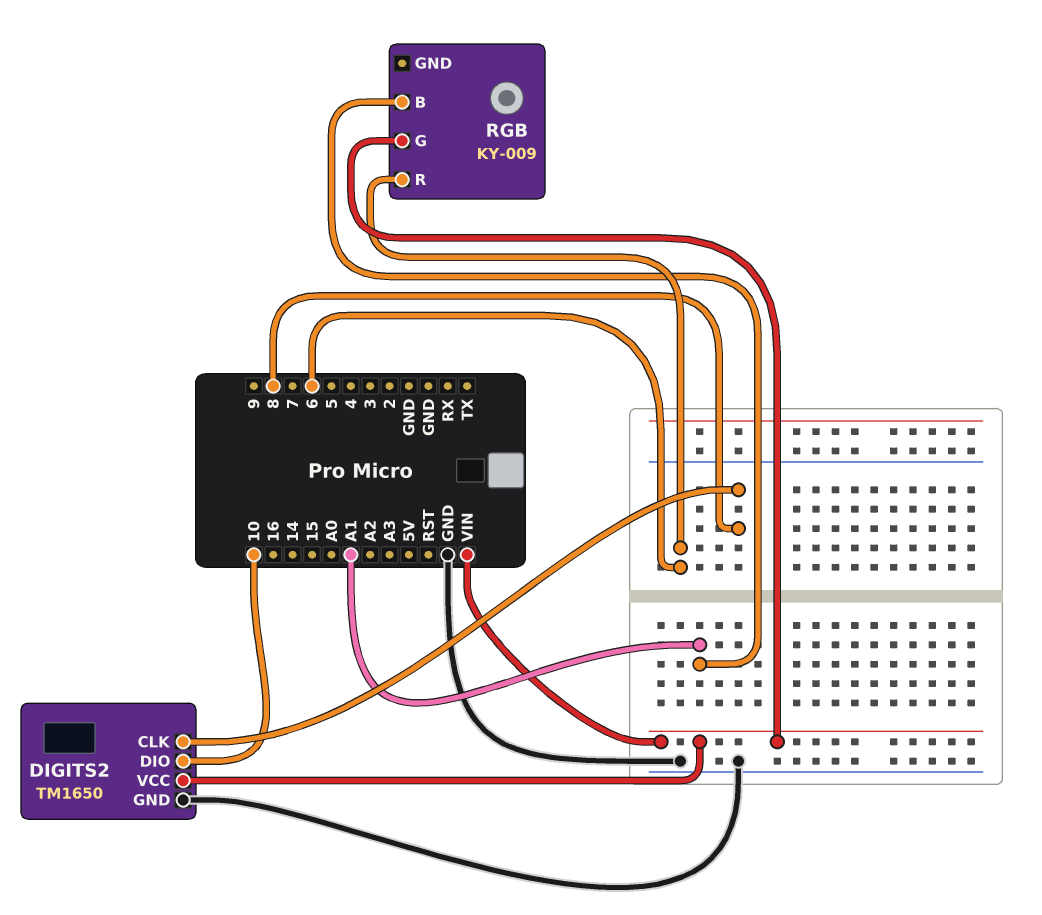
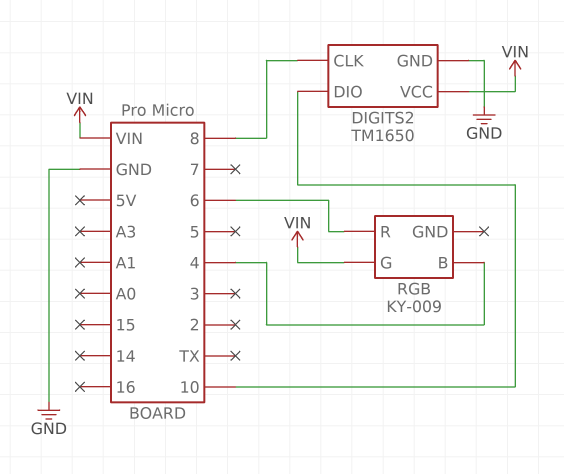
RGB pin B: A1 -> 4

